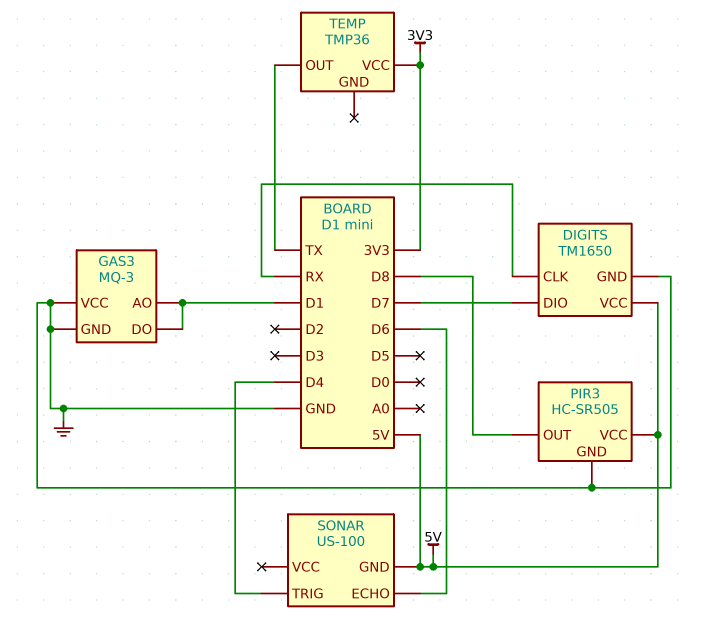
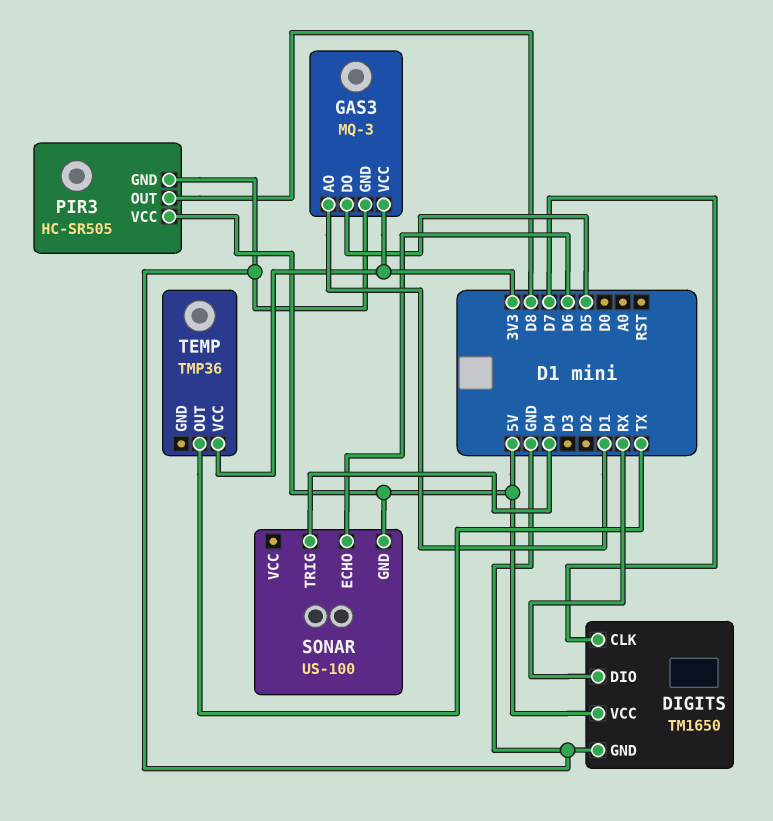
DIGITS pin CLK: RX -> D7
DIGITS pin DIO: D7 -> RX
GAS3 pin DO: D1 -> D5
GAS3 pin VCC: GND -> 3V3

